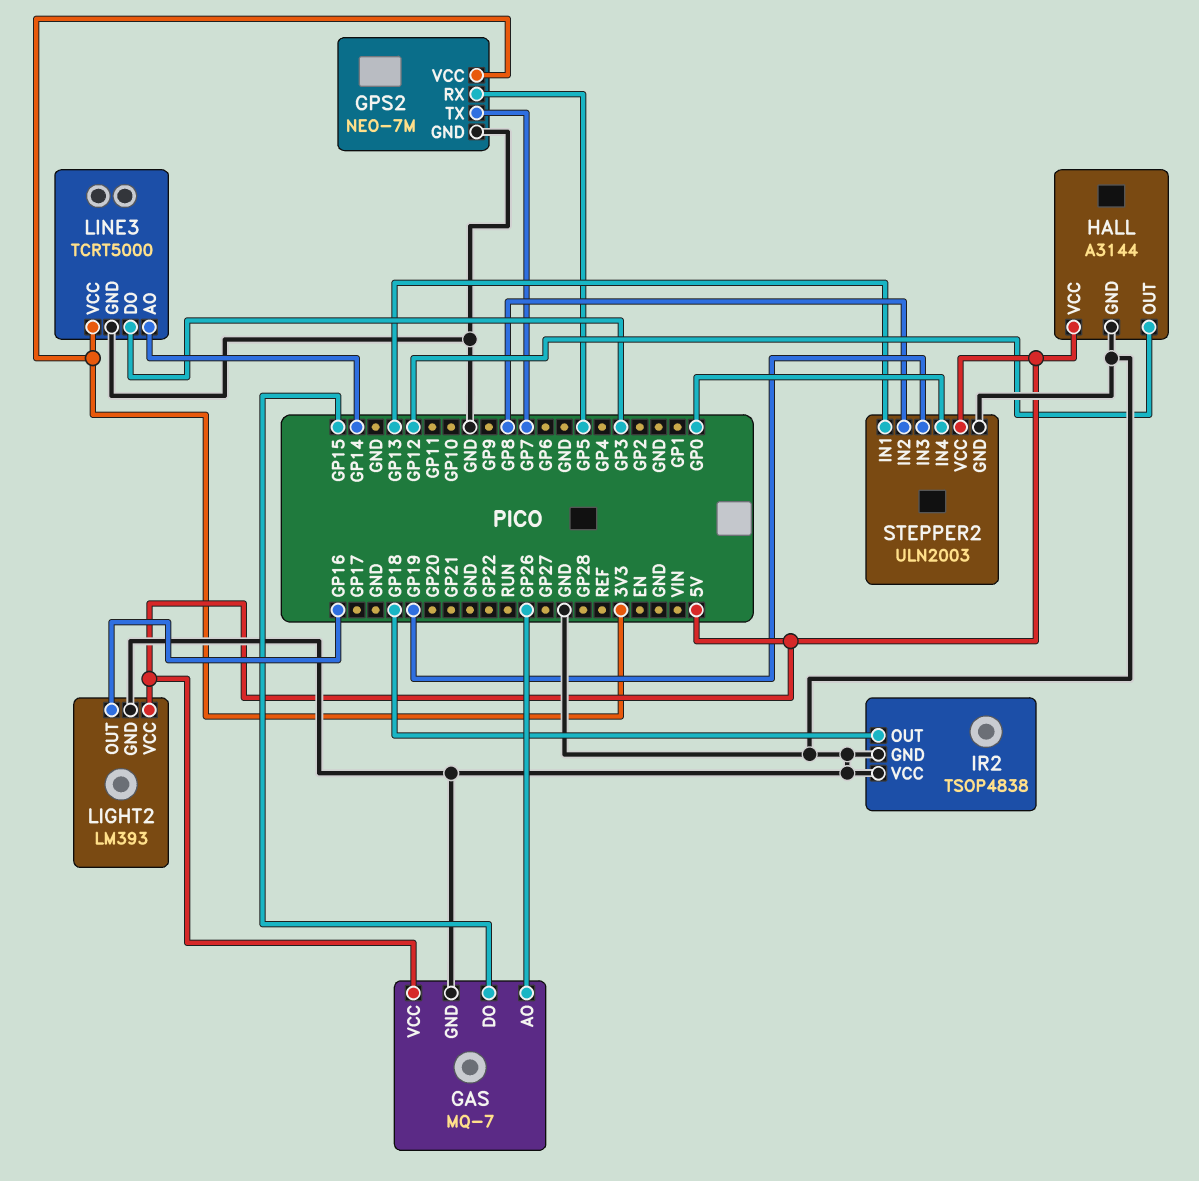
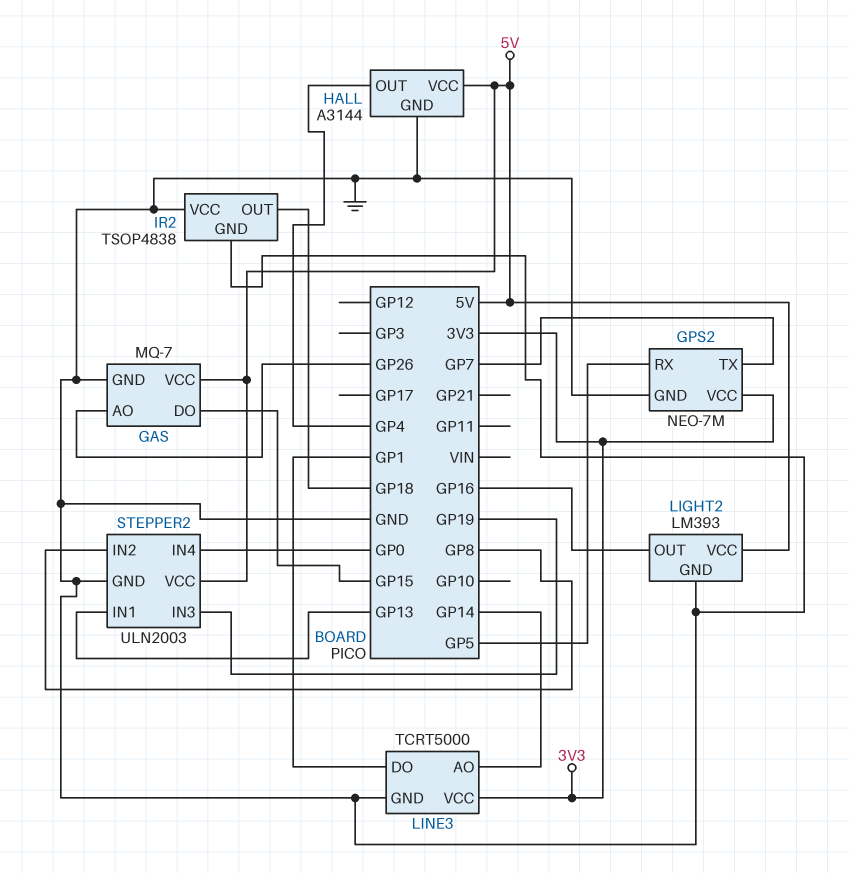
HALL pin OUT: GP12 -> GP4
LINE3 pin DO: GP3 -> GP1

